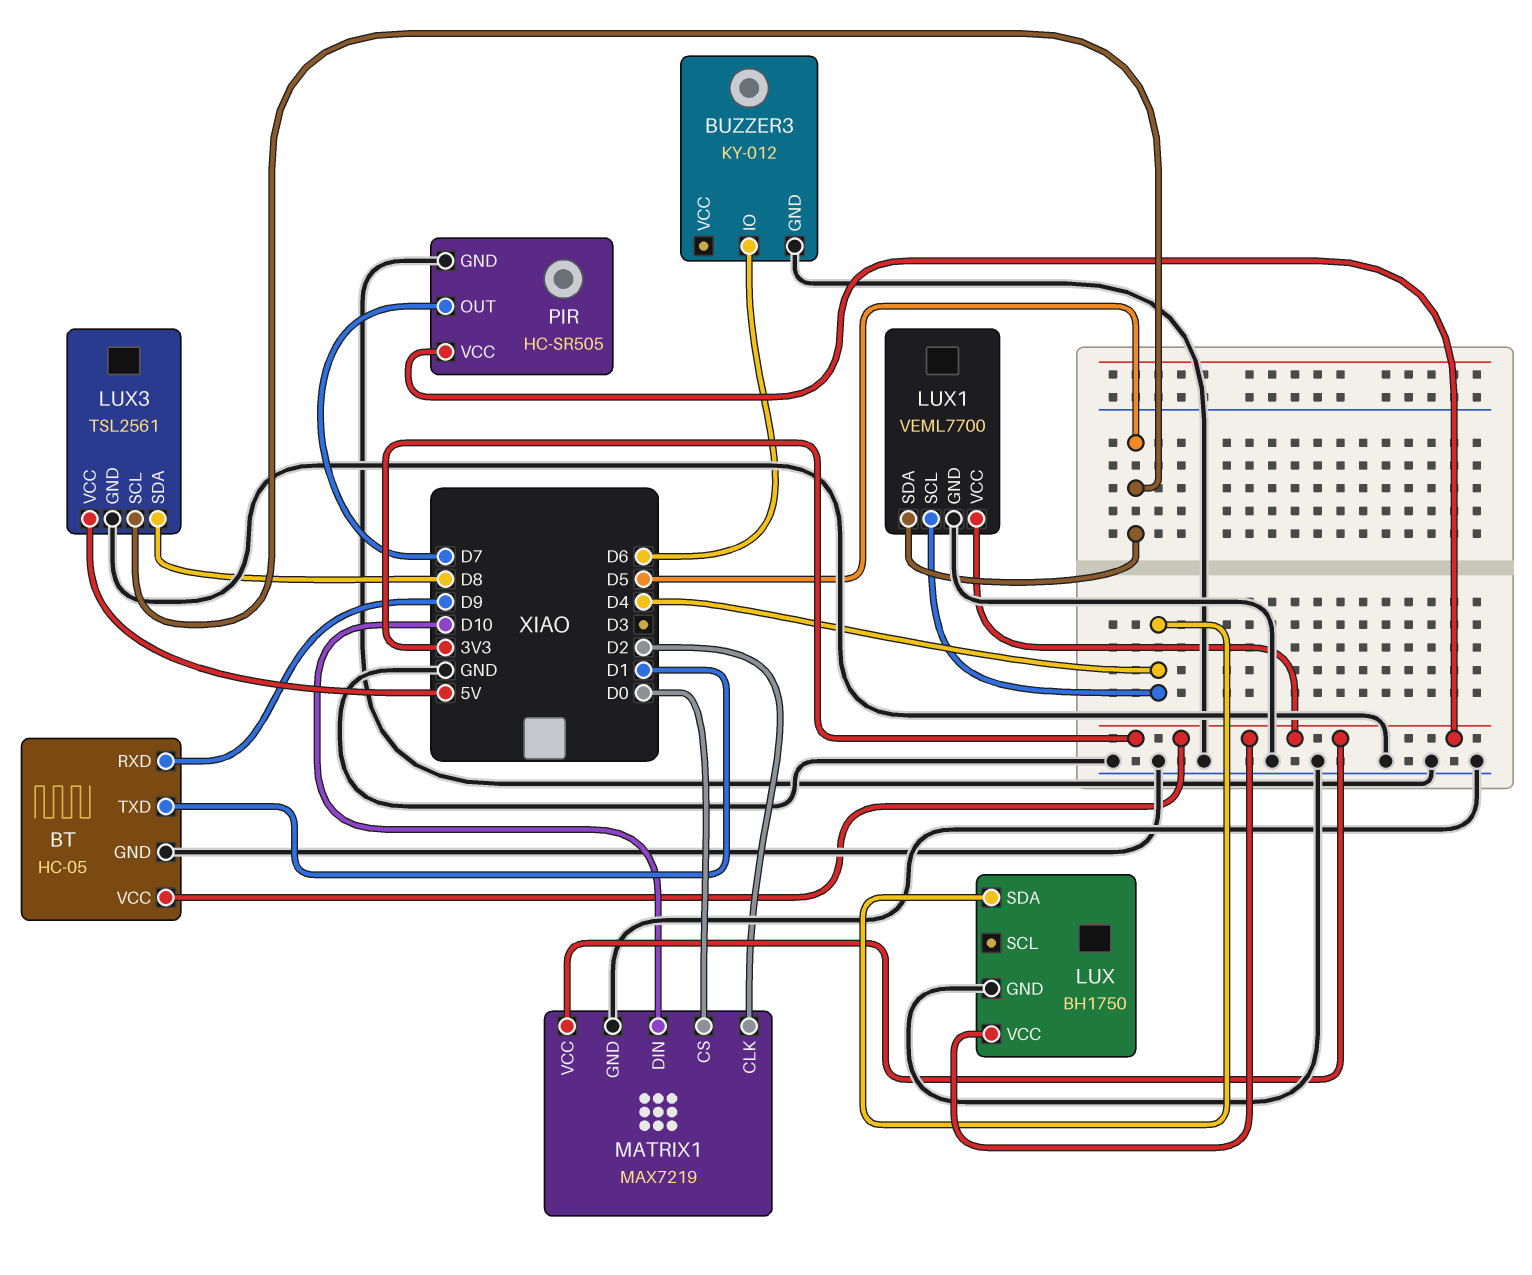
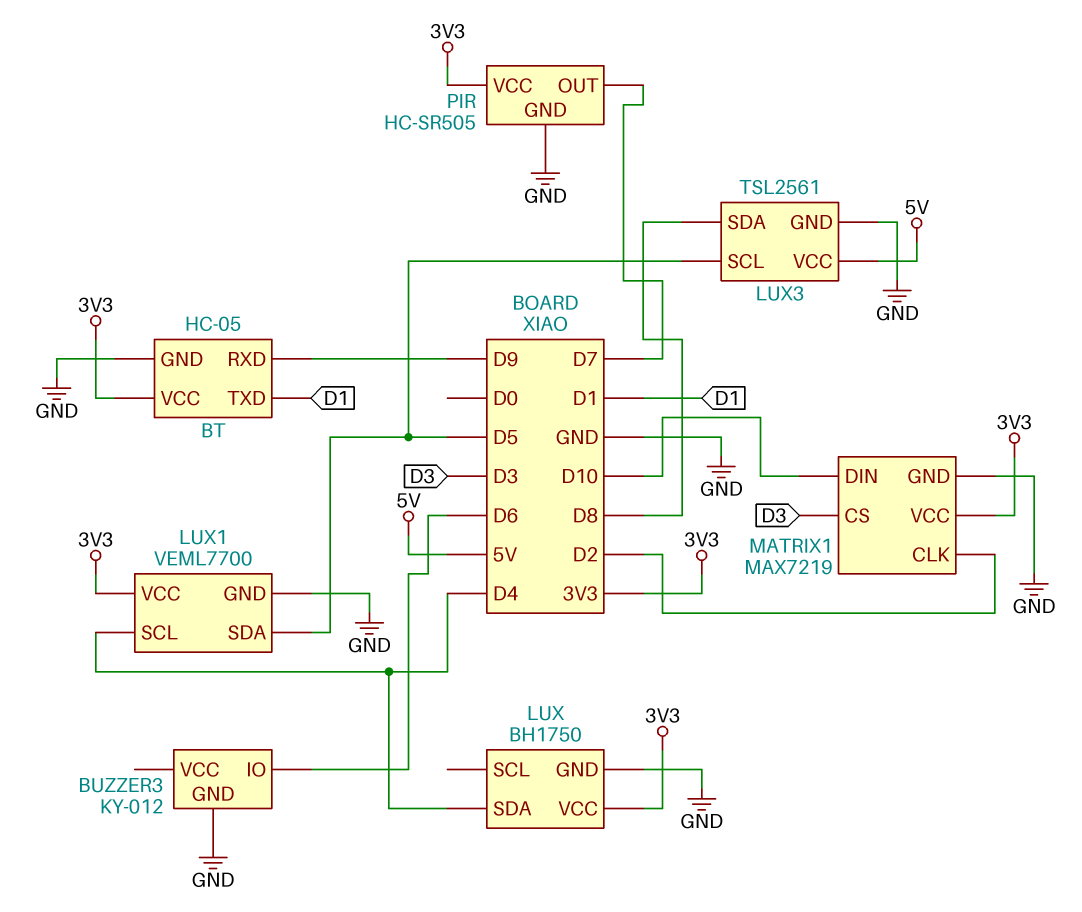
MATRIX1 pin CS: D0 -> D3

